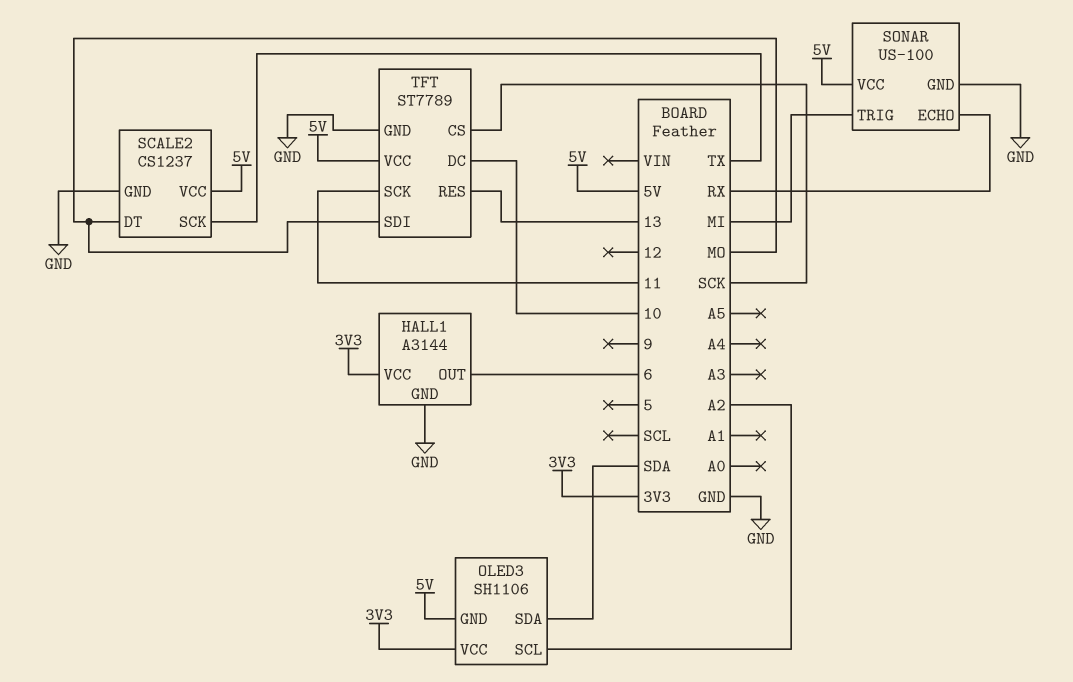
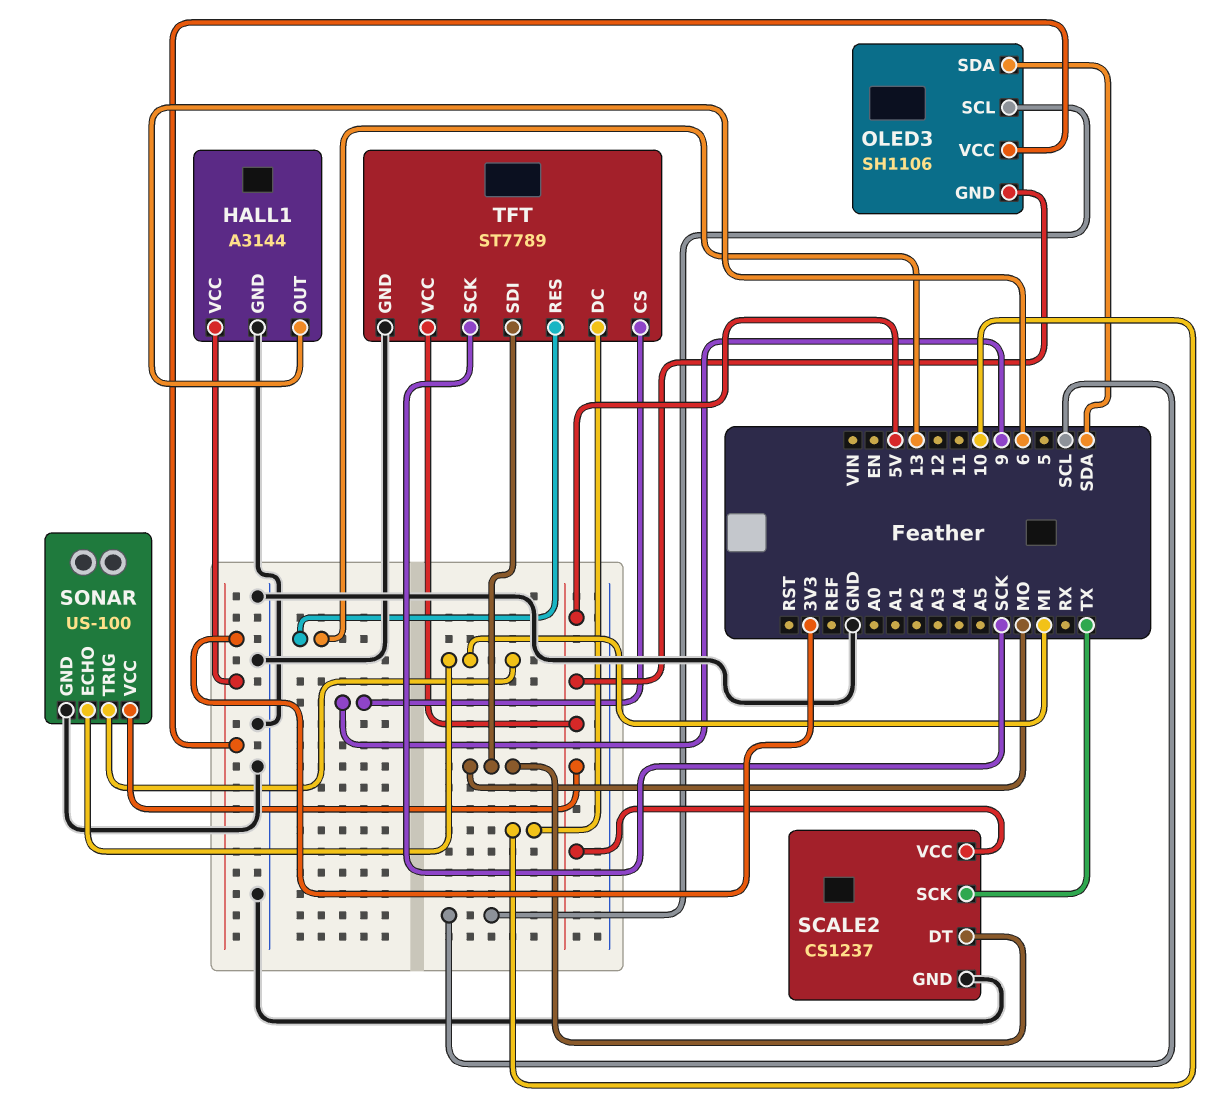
OLED3 pin SCL: A2 -> SCL
SONAR pin ECHO: RX -> MI
TFT pin CS: SCK -> 9
TFT pin SCK: 11 -> SCK

